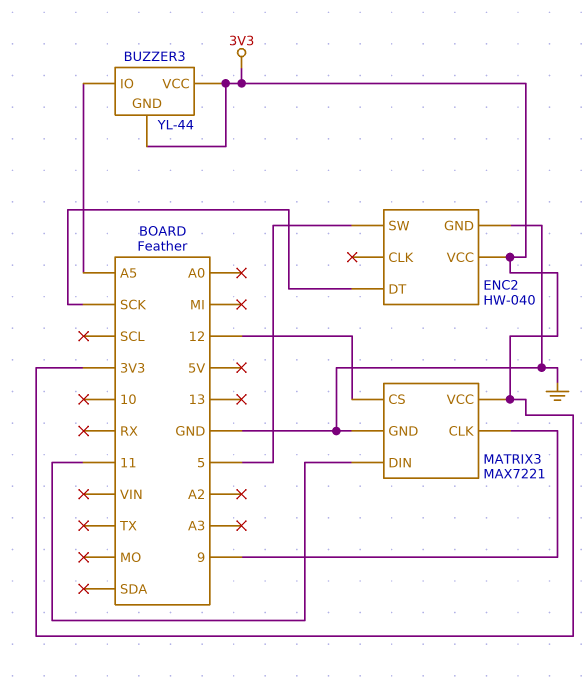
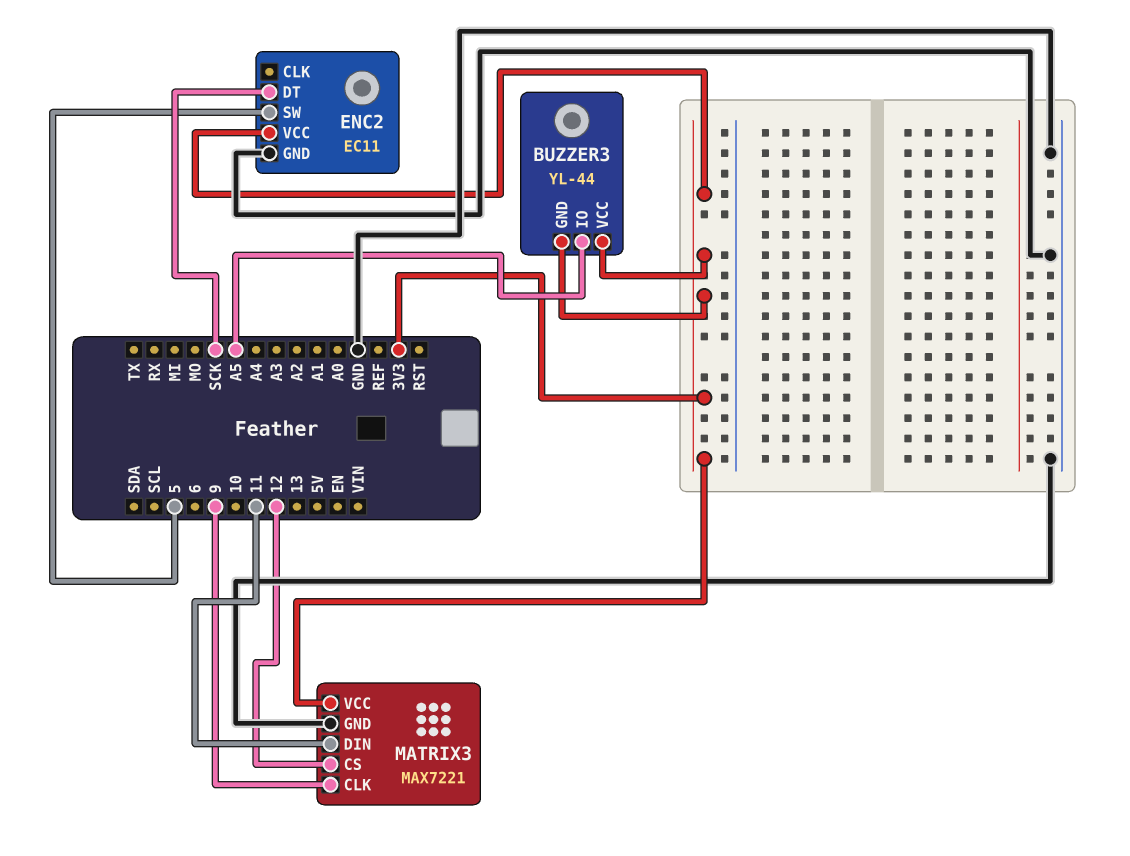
ENC2: HW-040 -> EC11

